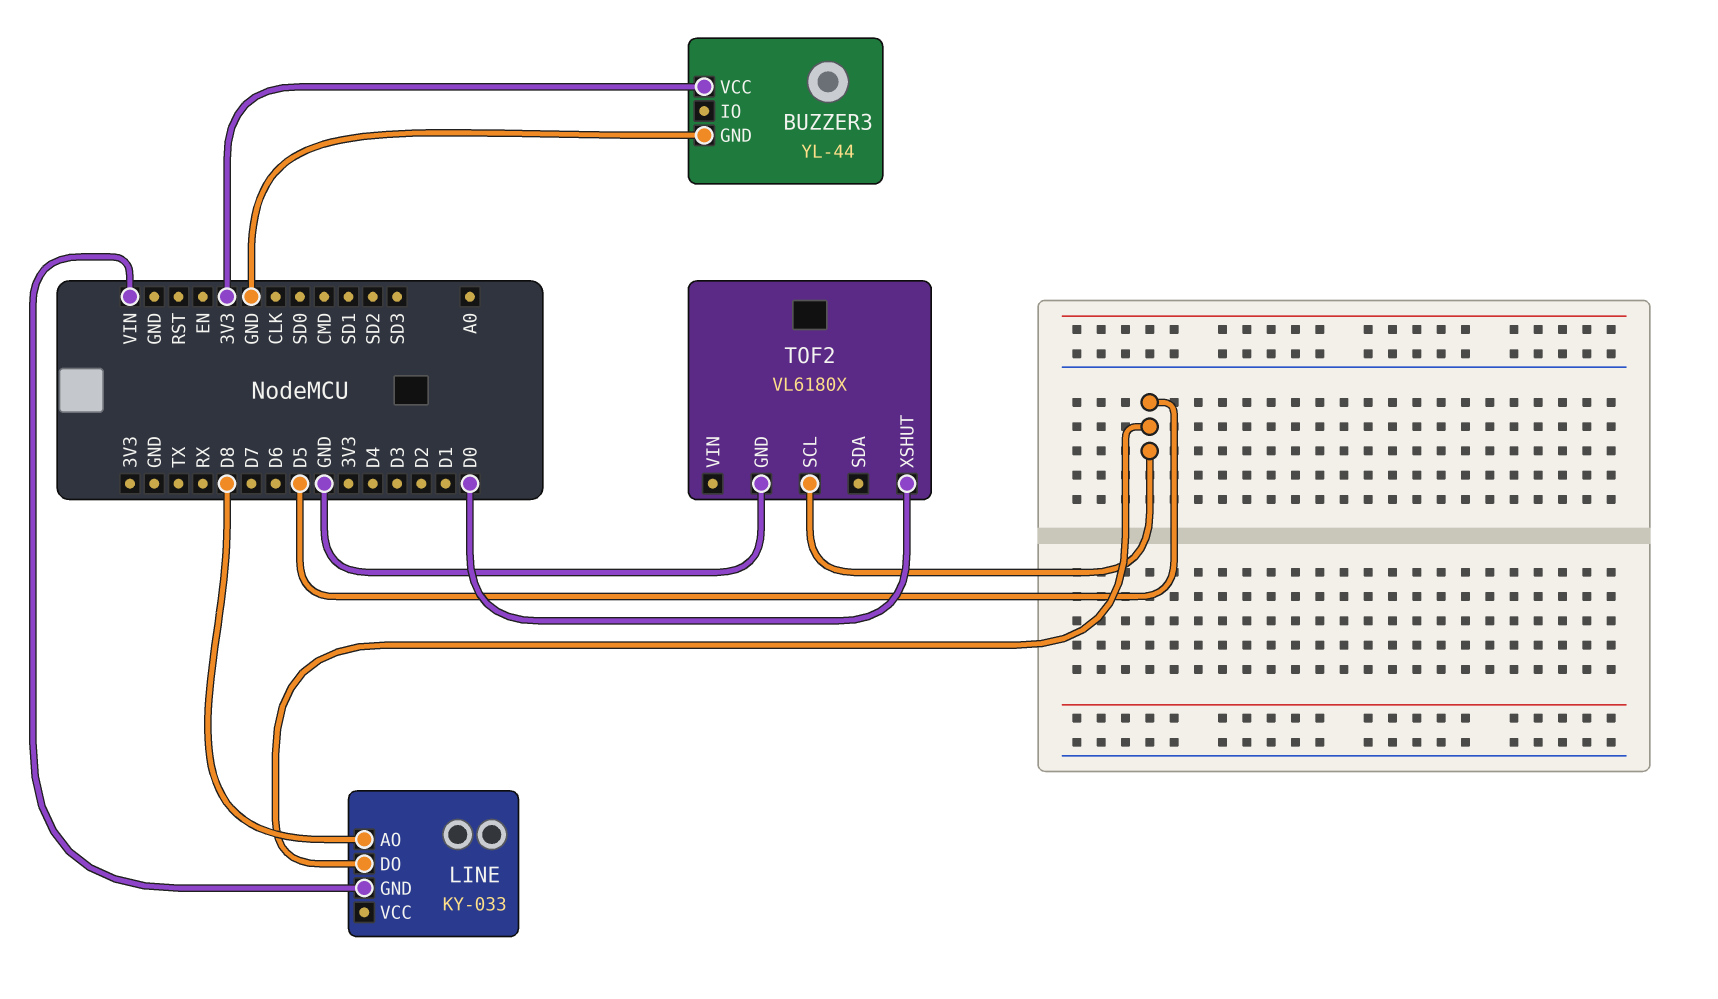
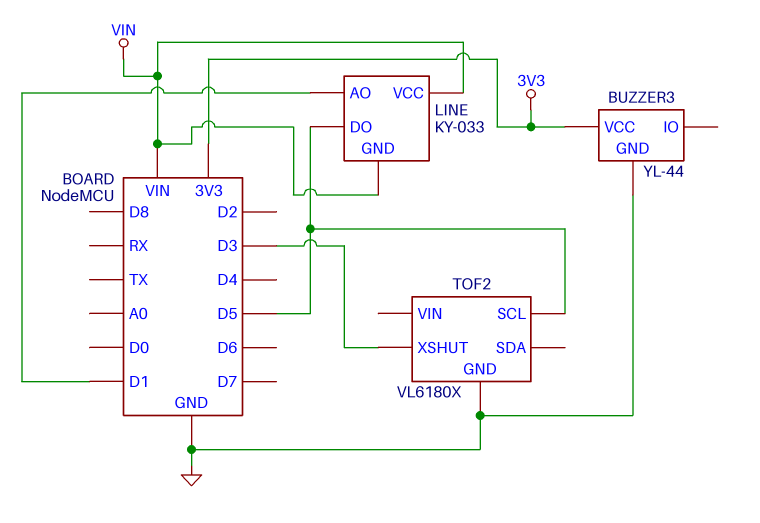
LINE pin AO: D8 -> D1
LINE pin VCC: none -> VIN
TOF2 pin XSHUT: D0 -> D3

